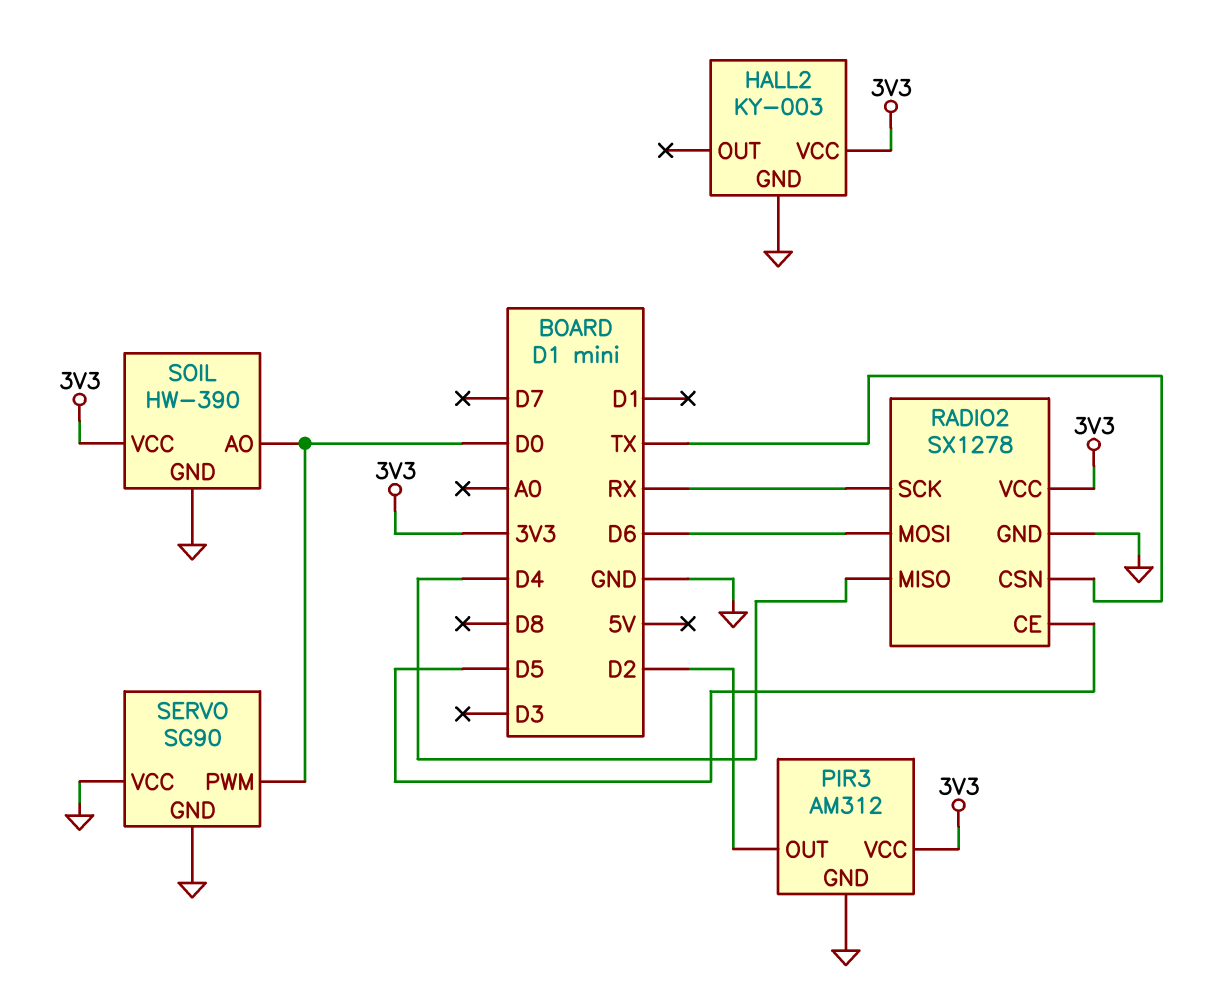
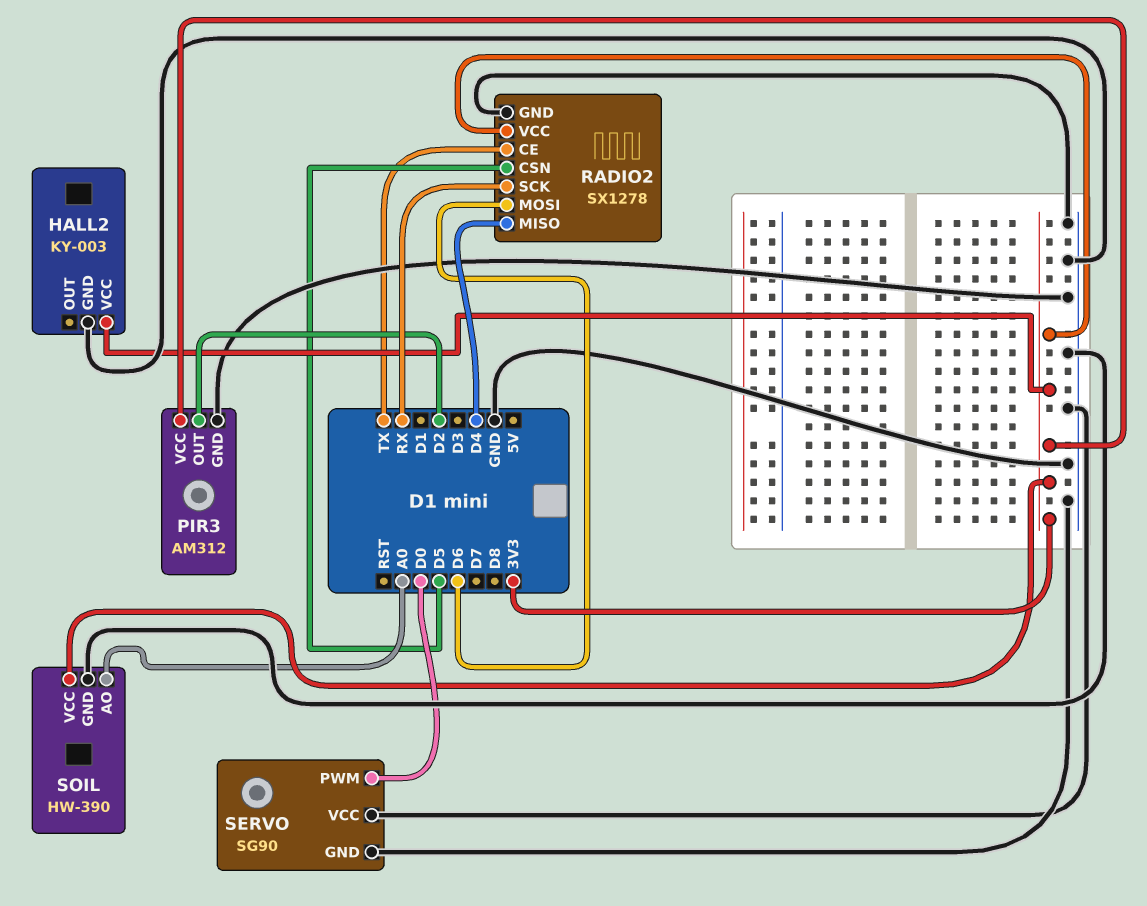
RADIO2 pin CE: D5 -> TX
RADIO2 pin CSN: TX -> D5
SOIL pin AO: D0 -> A0

